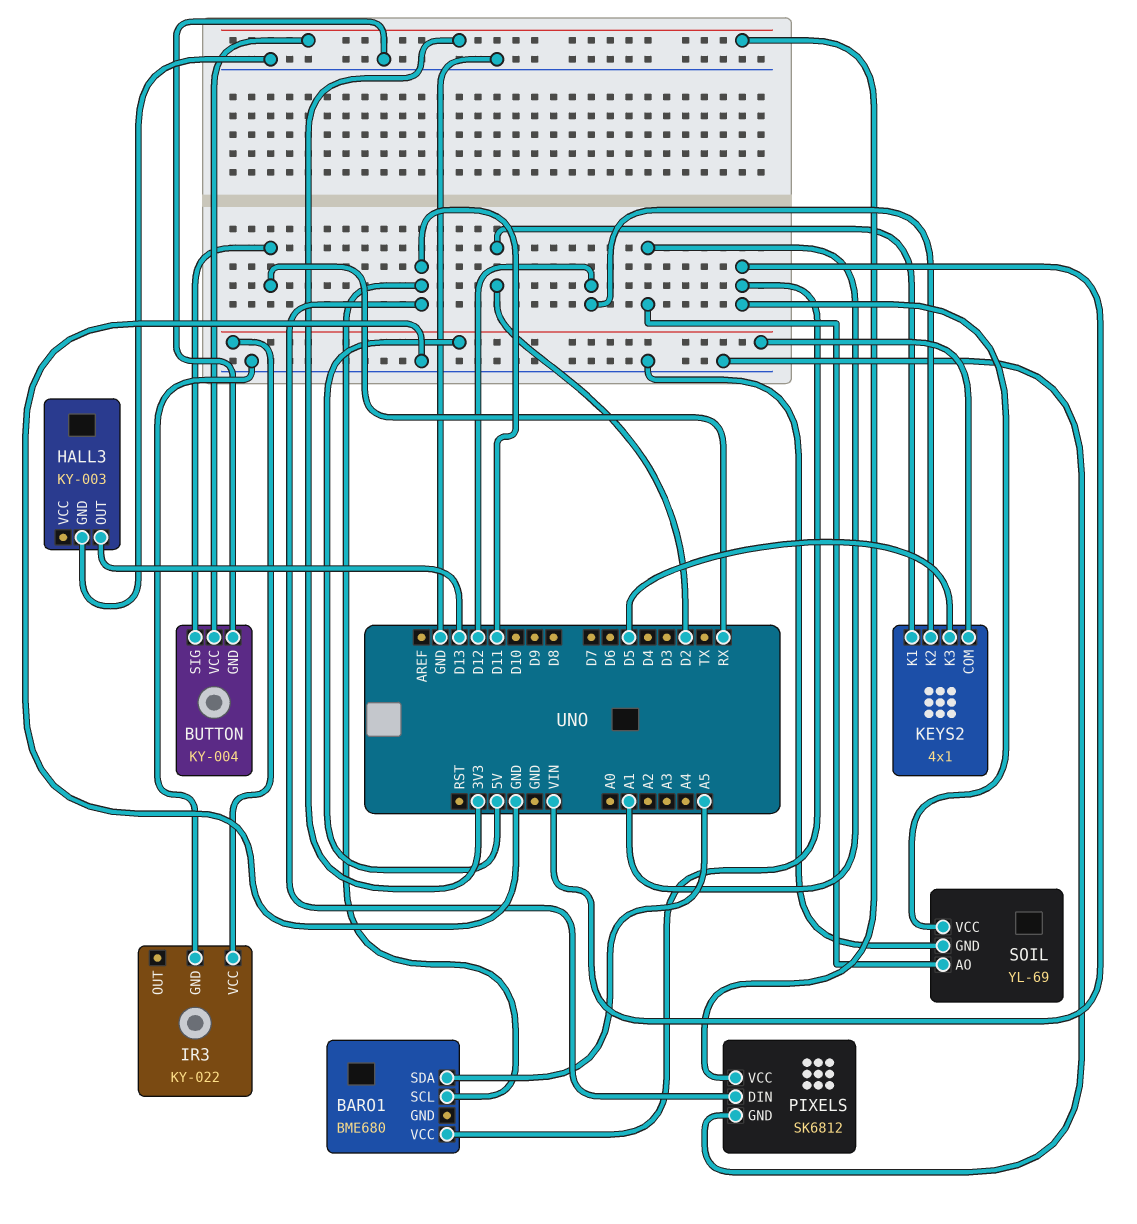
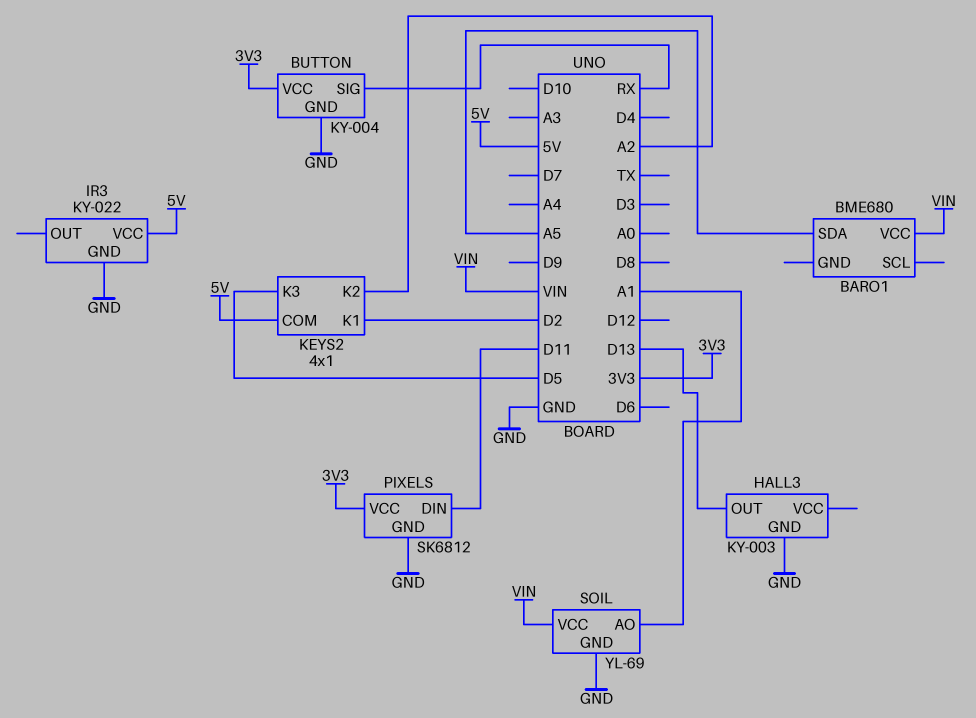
BARO1 pin SCL: D11 -> none
KEYS2 pin K2: D12 -> A2

